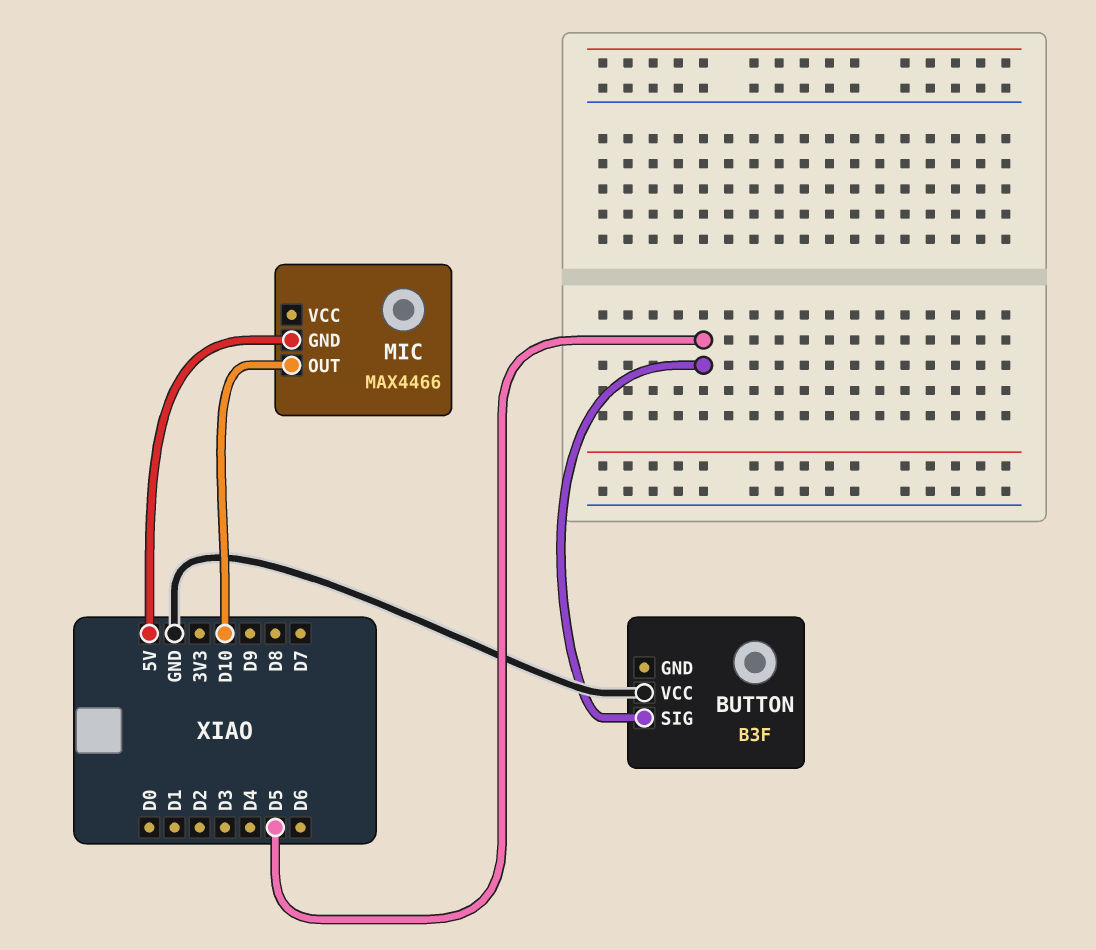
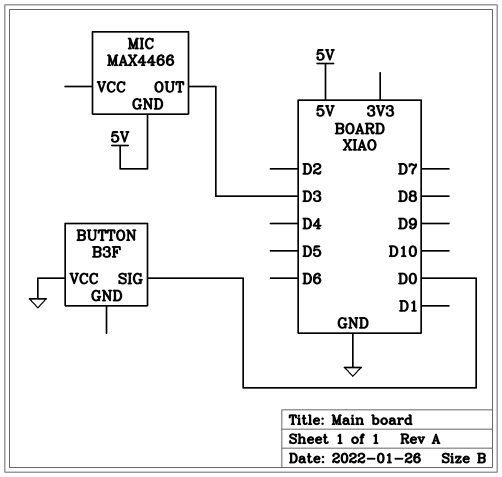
BUTTON pin SIG: D5 -> D0
MIC pin OUT: D10 -> D3

